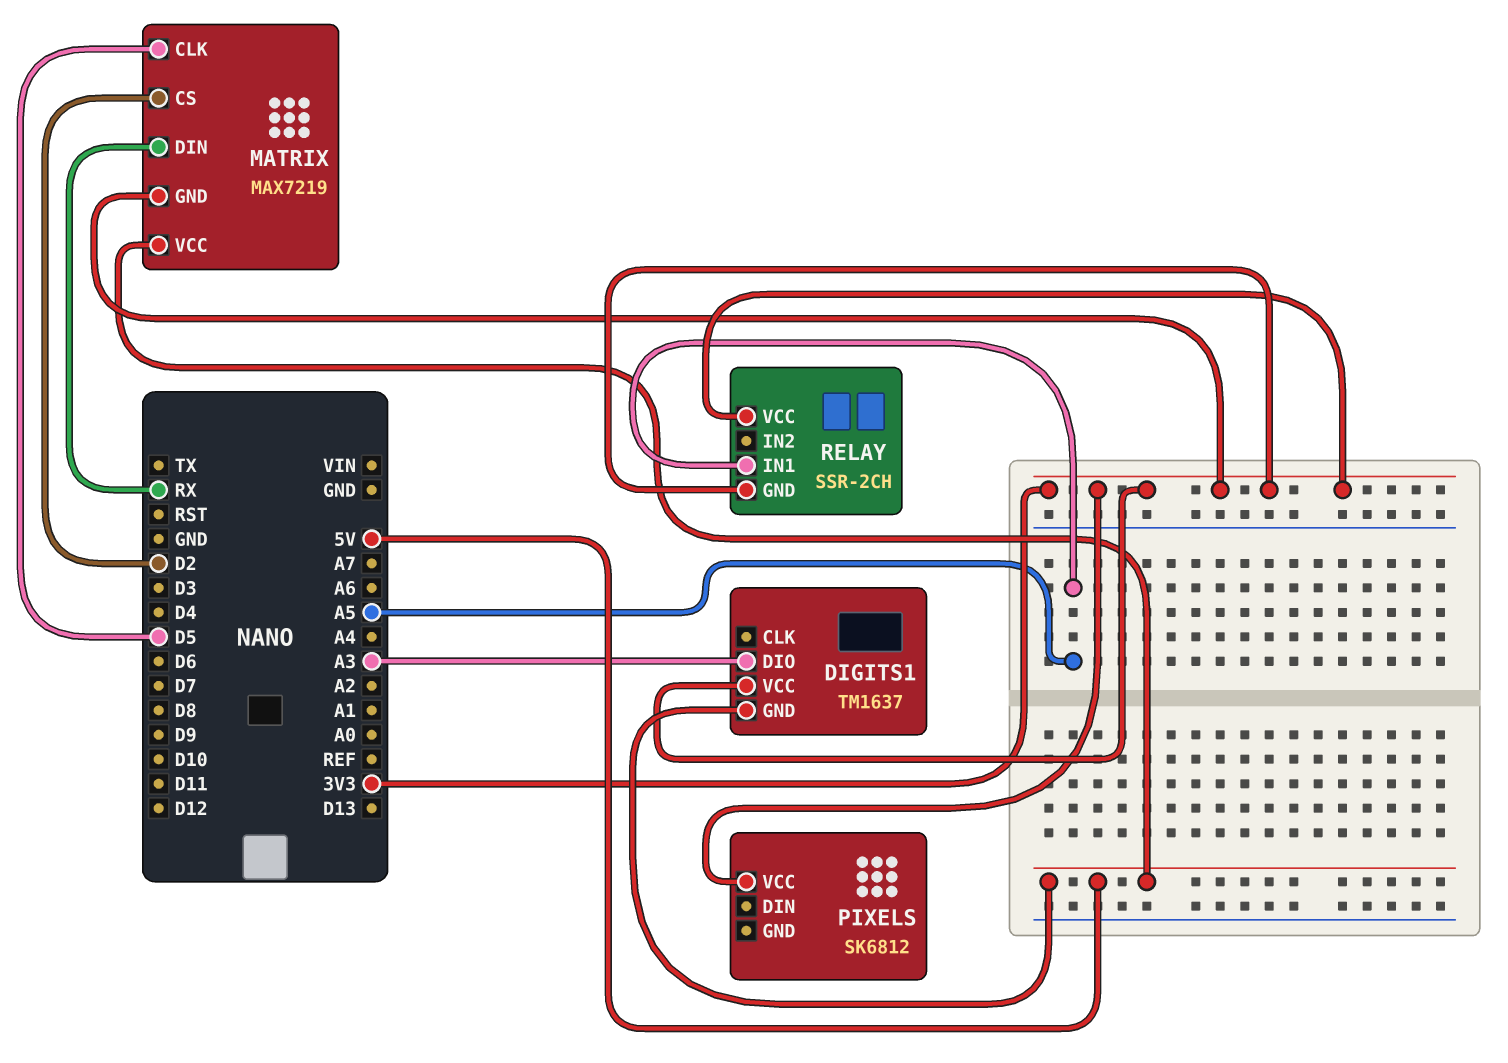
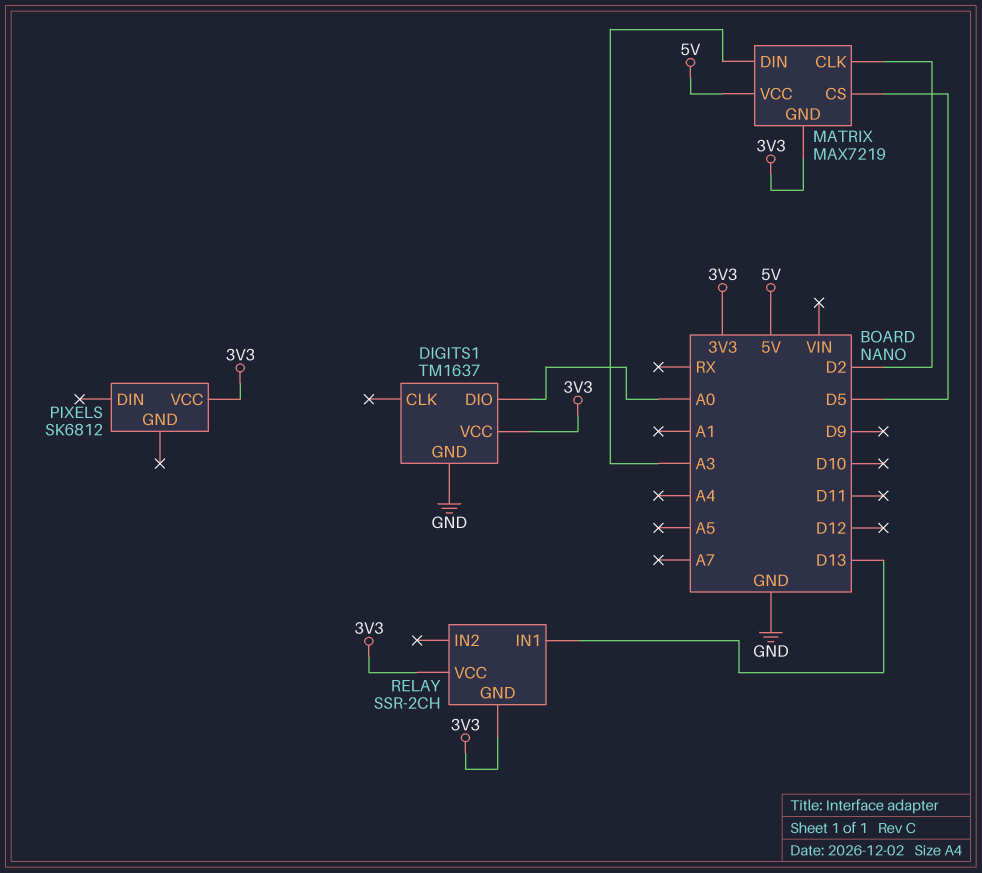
DIGITS1 pin DIO: A3 -> A0
DIGITS1 pin GND: 5V -> GND
MATRIX pin CLK: D5 -> D2
MATRIX pin CS: D2 -> D5
MATRIX pin DIN: RX -> A3
RELAY pin IN1: A5 -> D13

